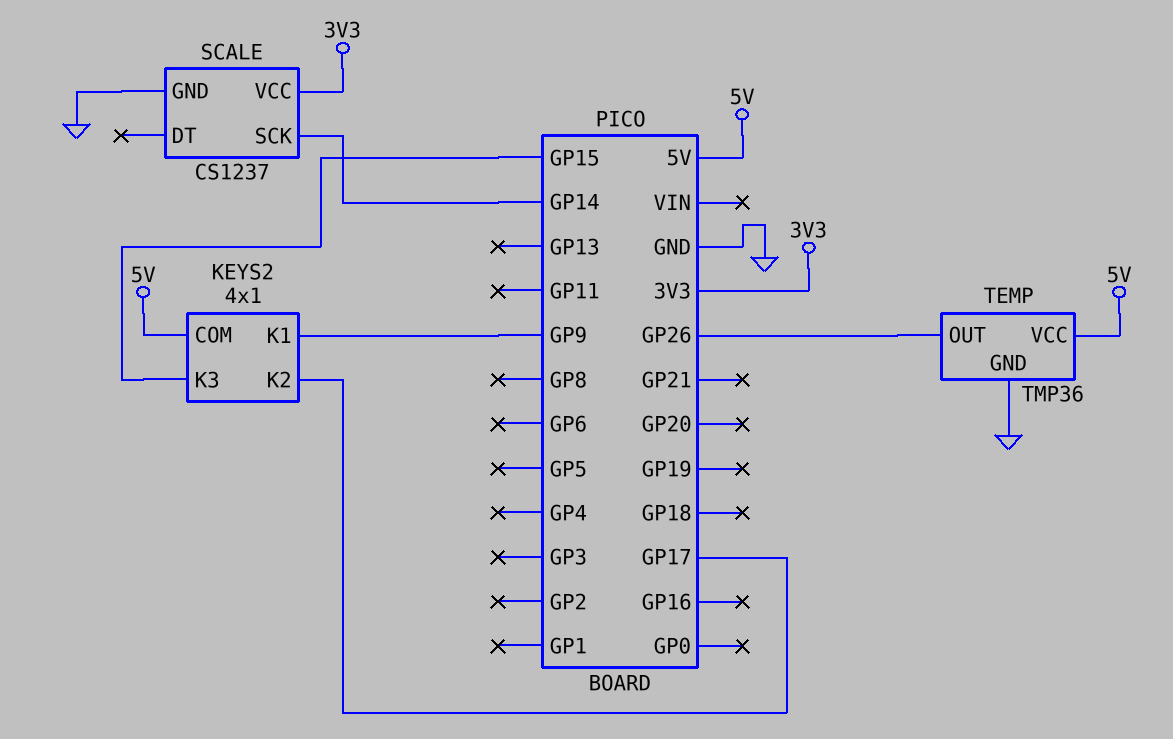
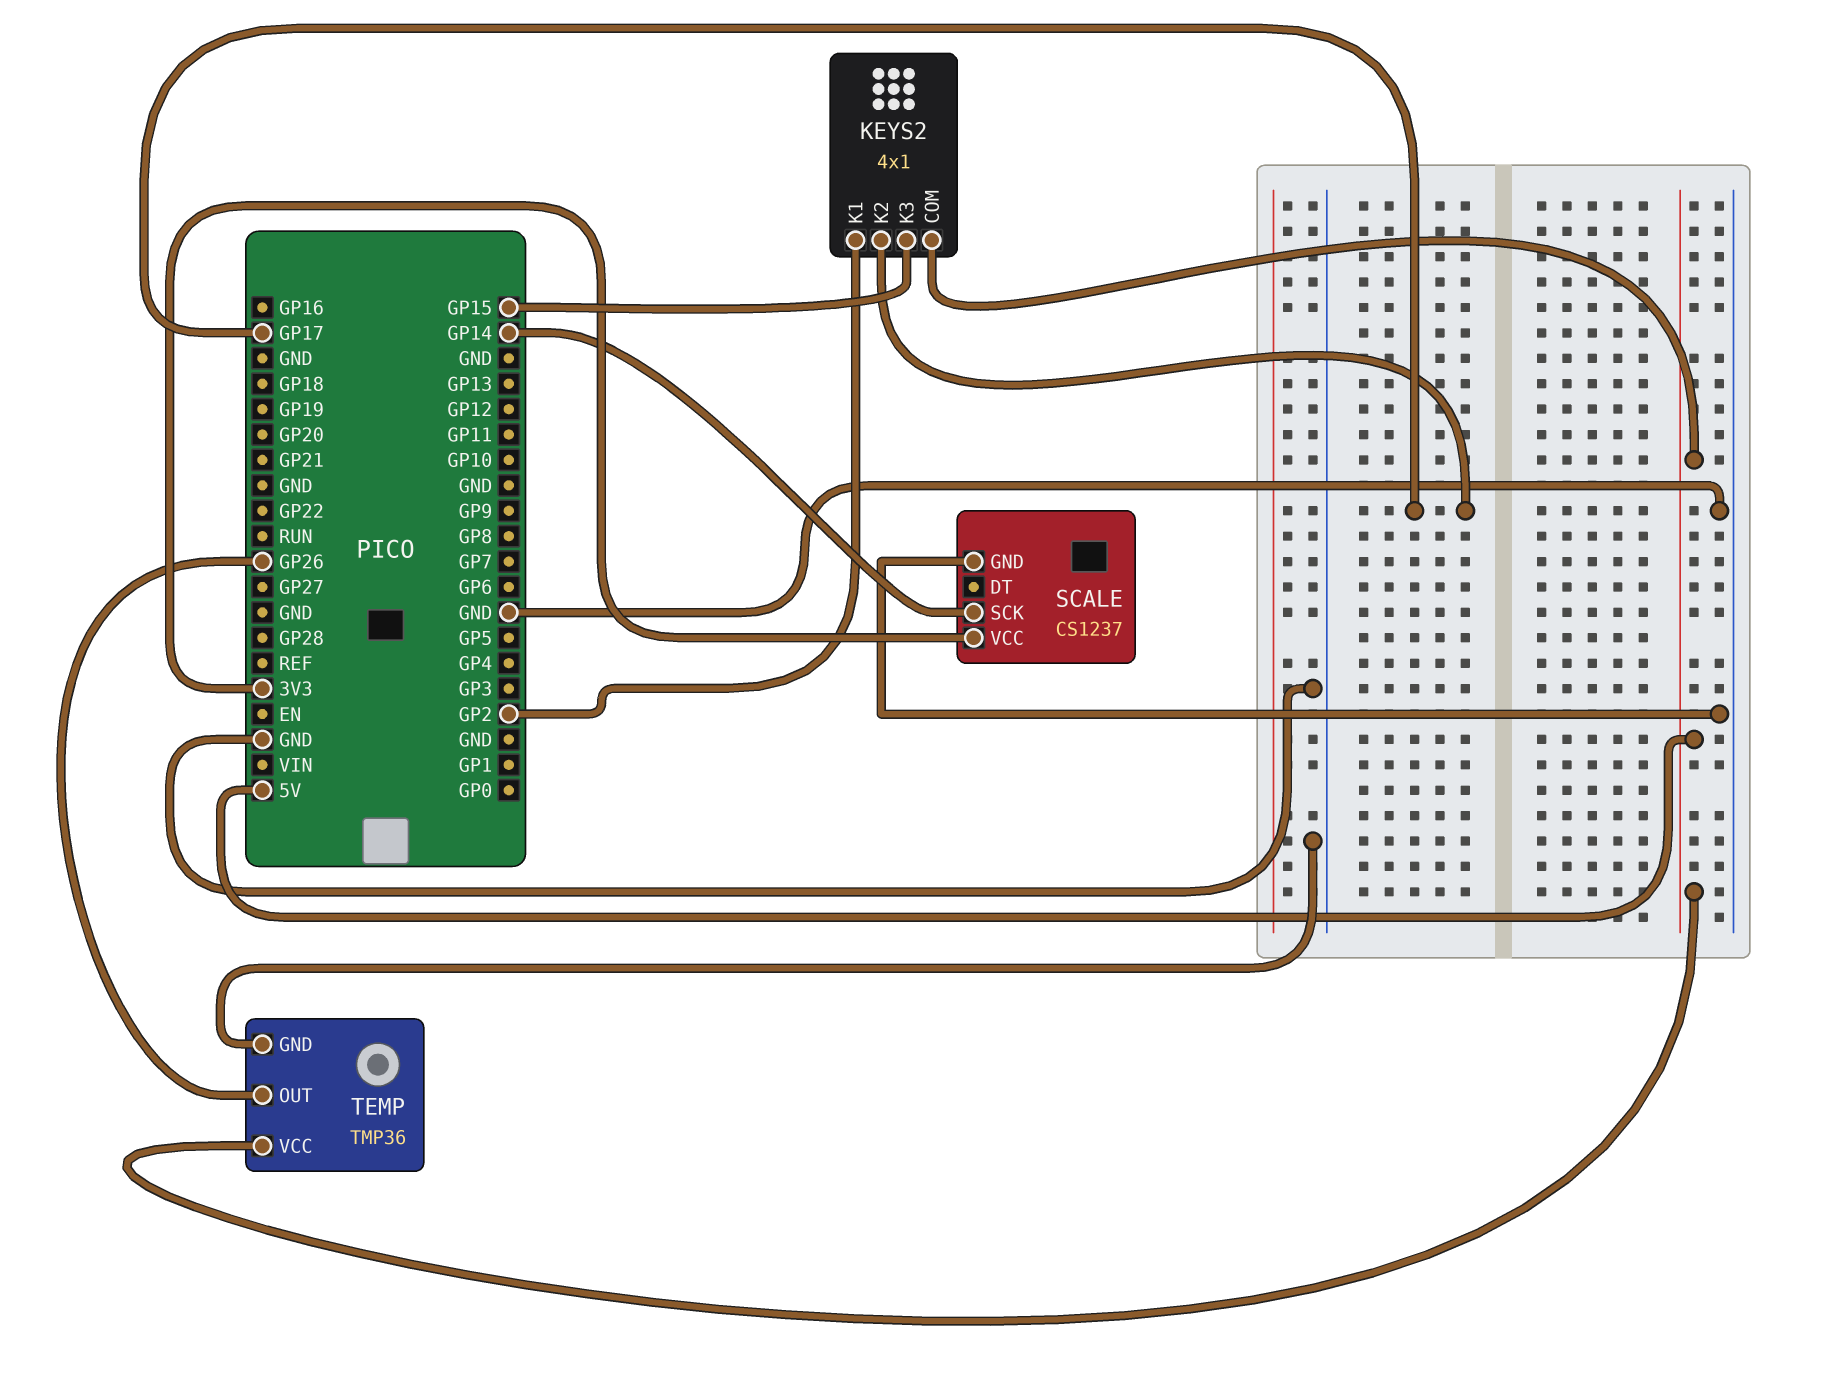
KEYS2 pin K1: GP9 -> GP2

